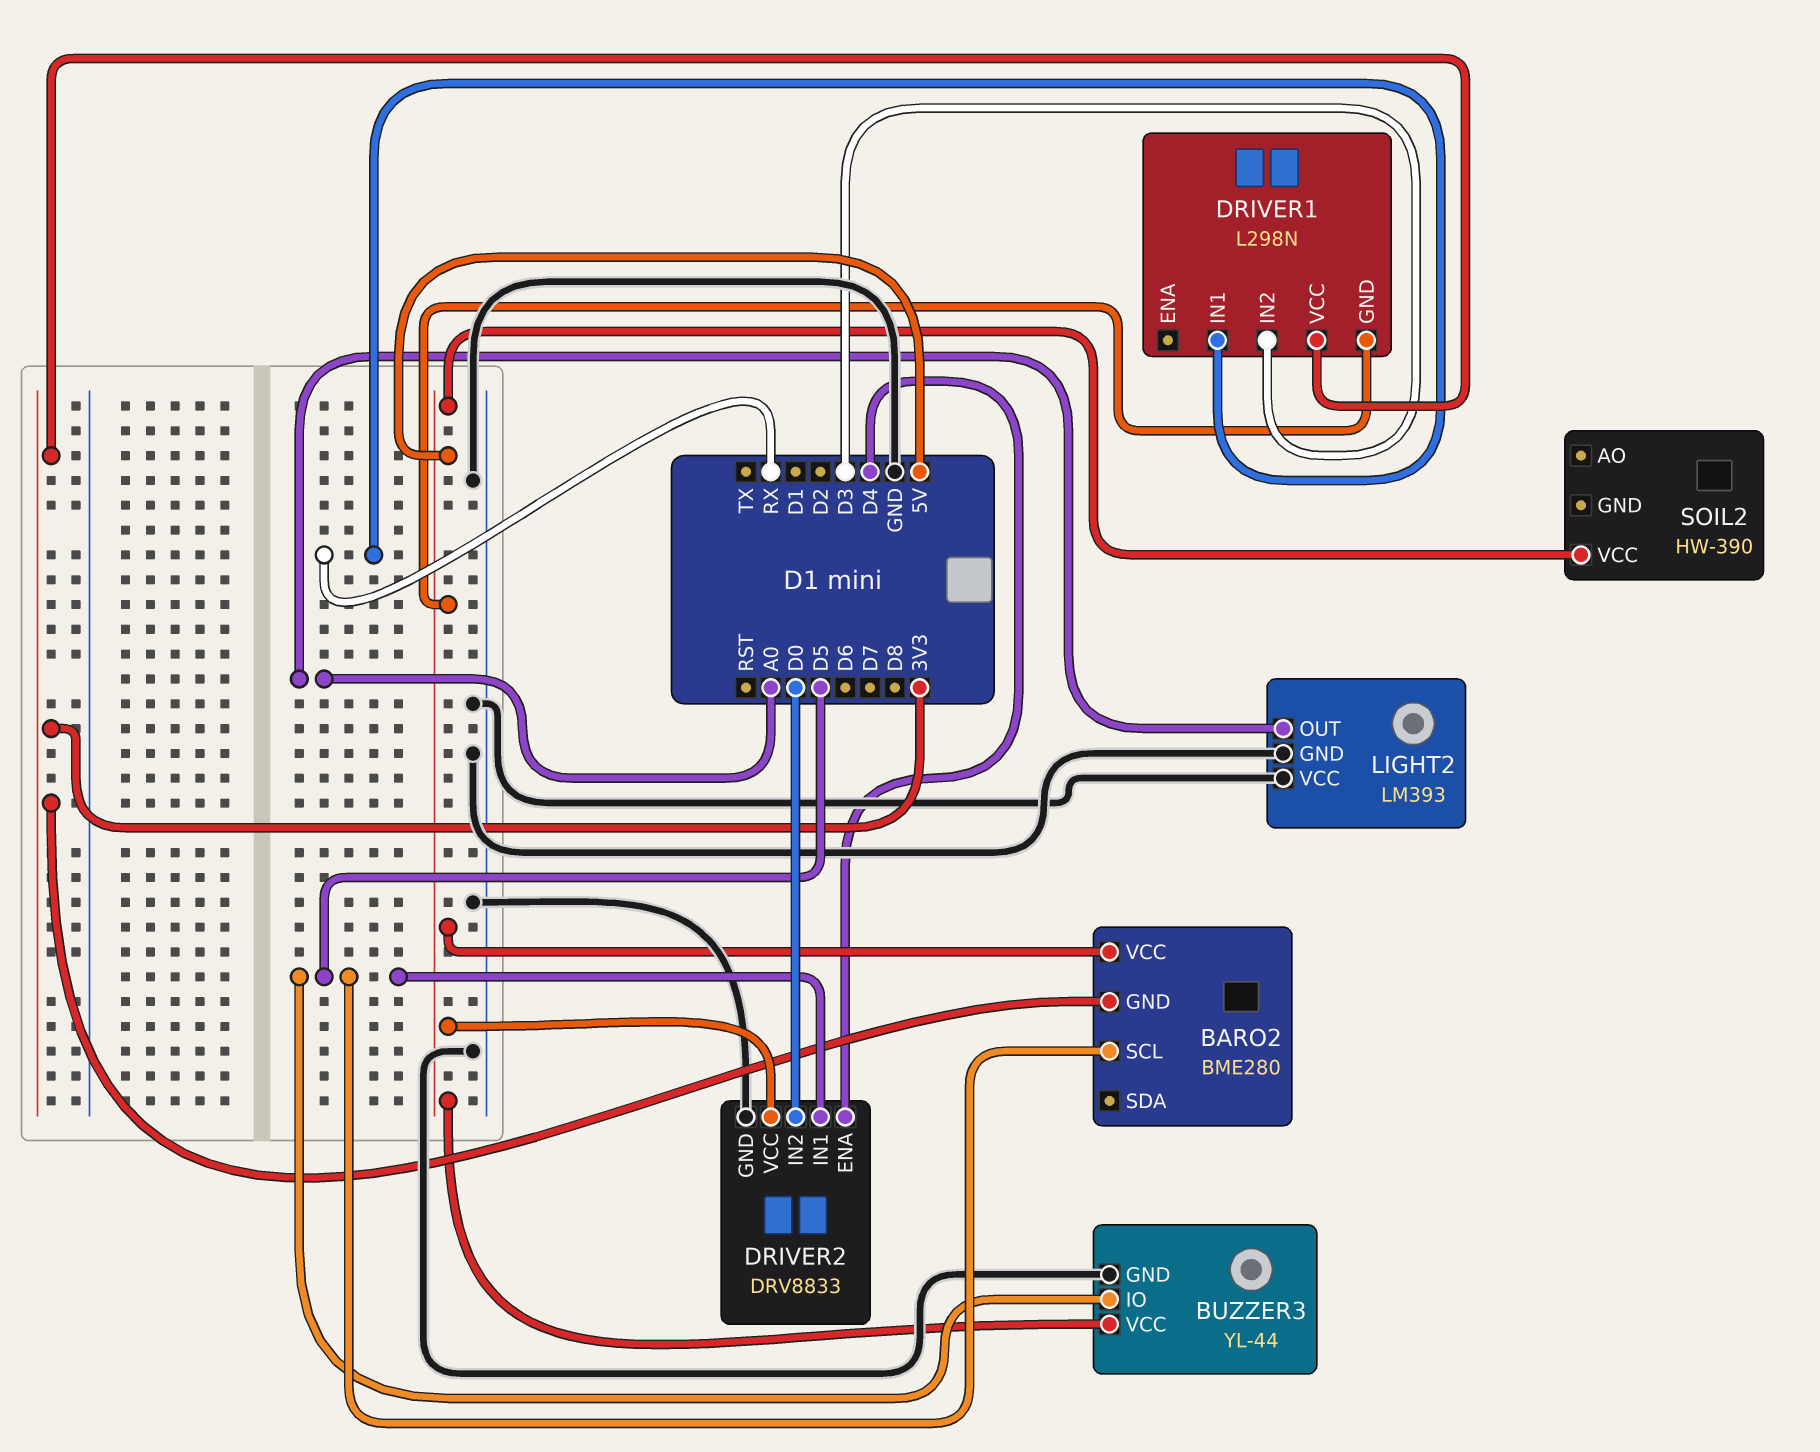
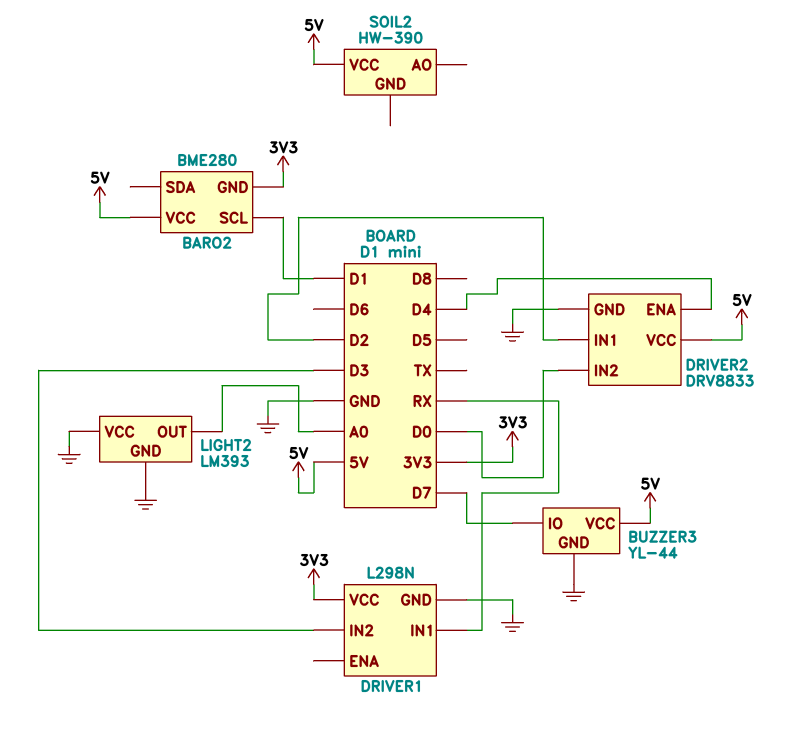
BARO2 pin SCL: D5 -> D1
BUZZER3 pin IO: D5 -> D7
DRIVER1 pin GND: 5V -> GND
DRIVER2 pin IN1: D5 -> D2

